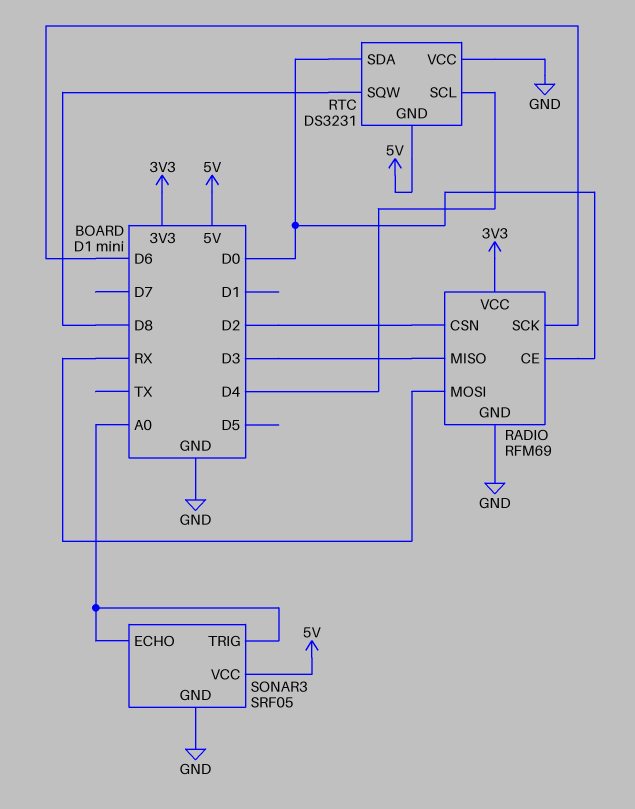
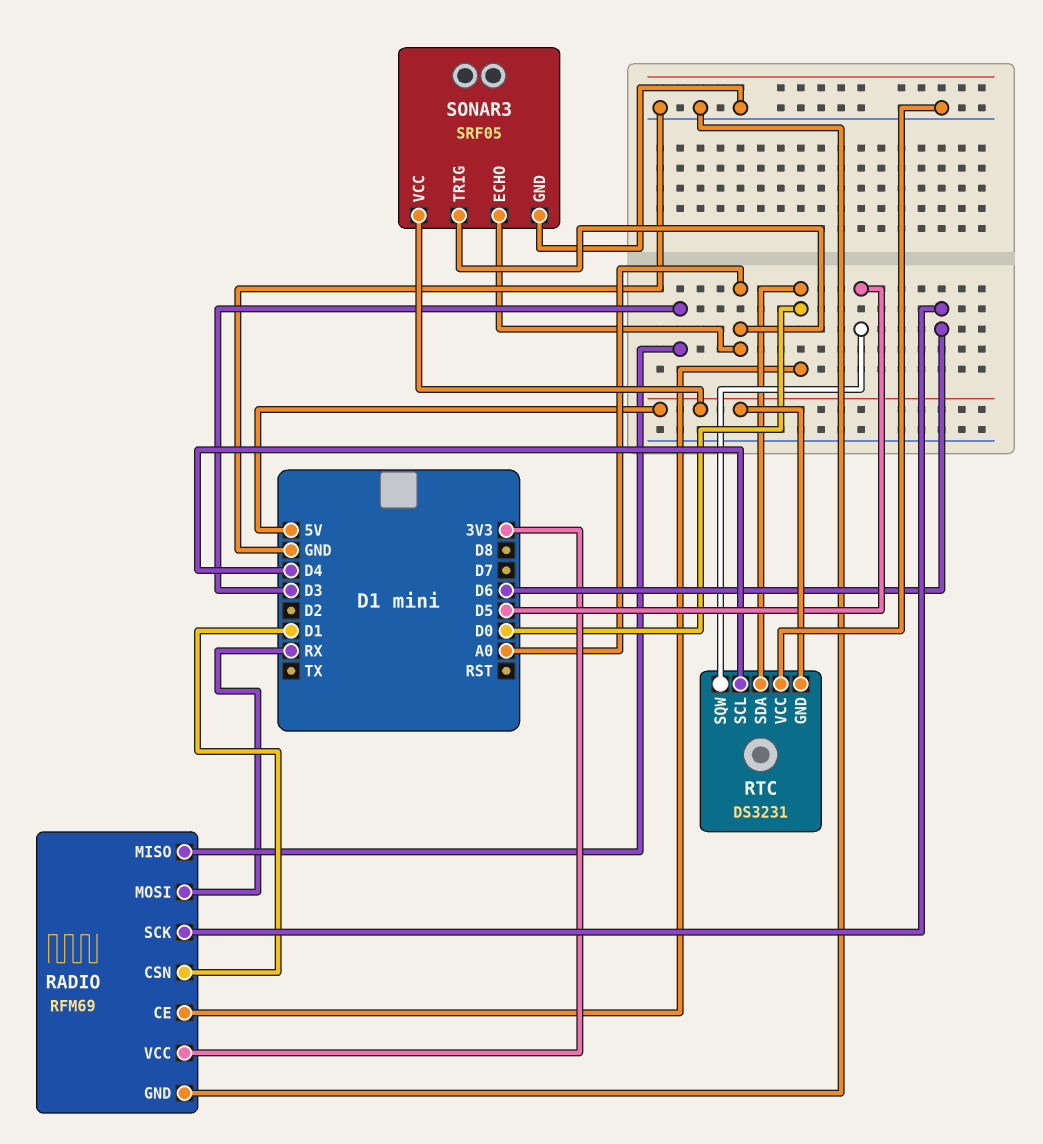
RADIO pin CSN: D2 -> D1
RTC pin SQW: D8 -> D5

